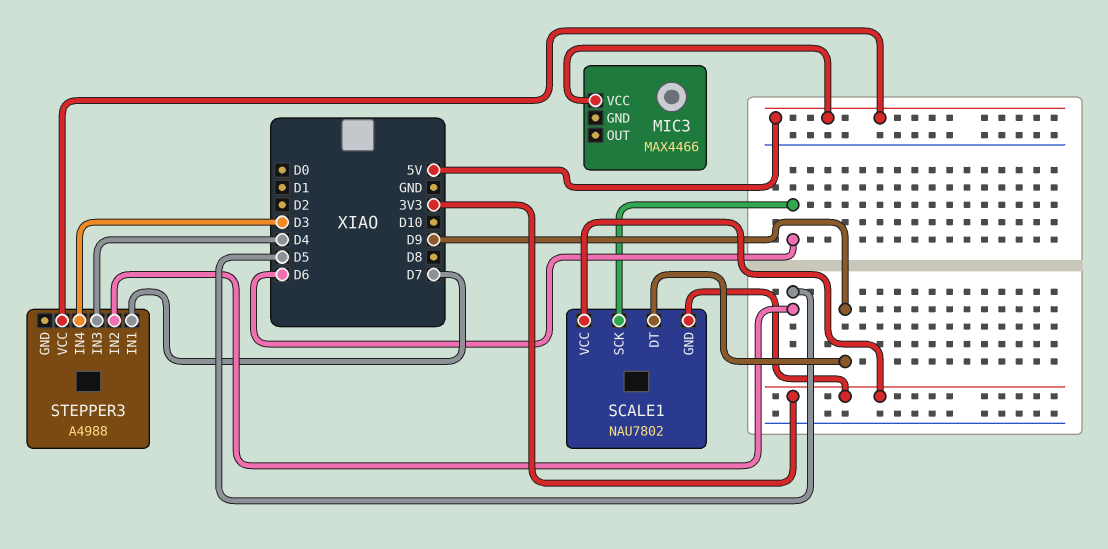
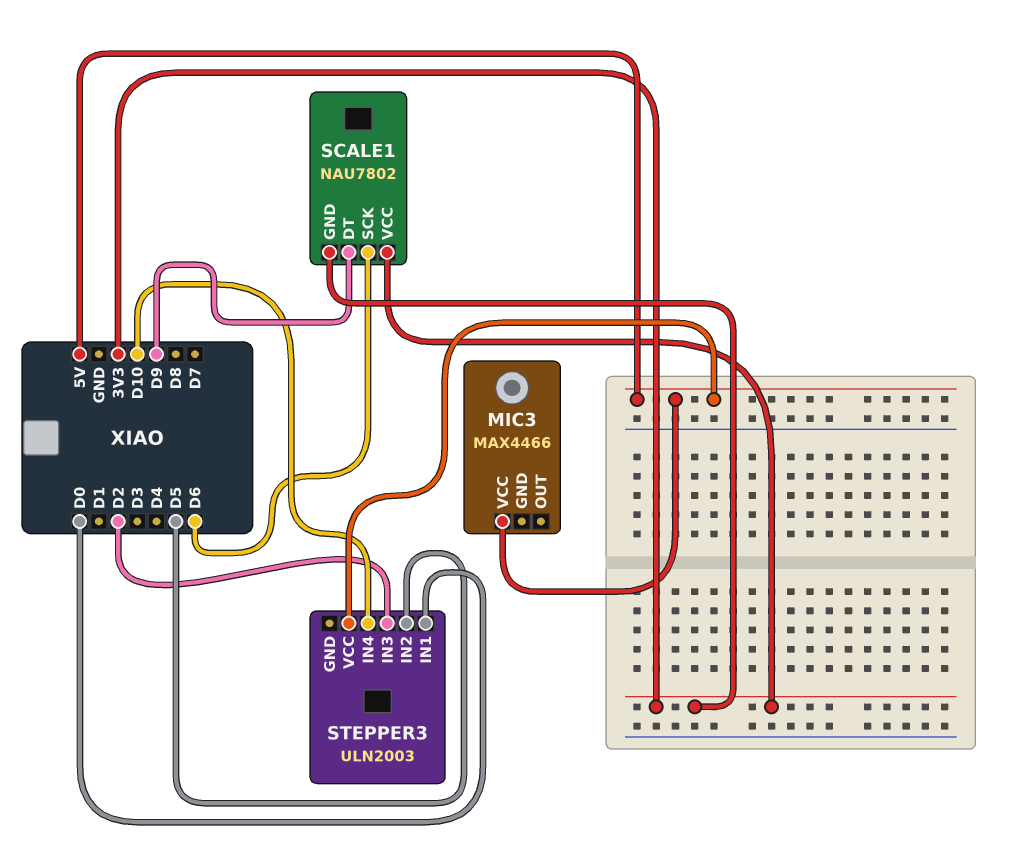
STEPPER3: A4988 -> ULN2003
STEPPER3 pin IN1: D7 -> D0
STEPPER3 pin IN3: D4 -> D2
STEPPER3 pin IN4: D3 -> D10

